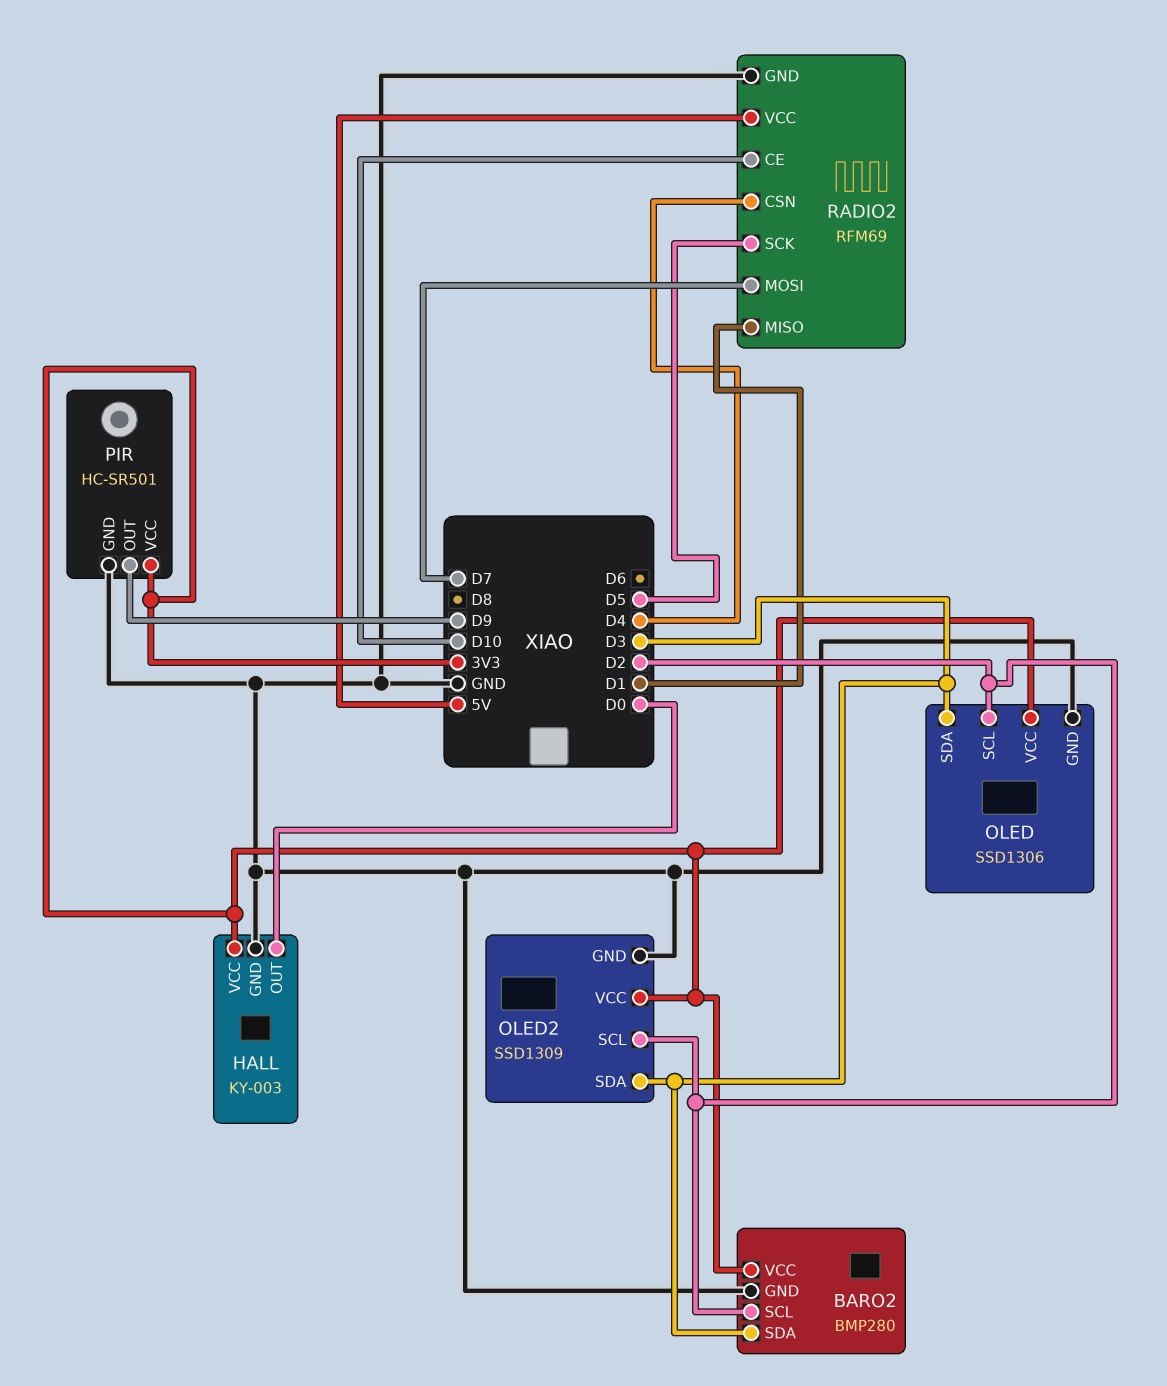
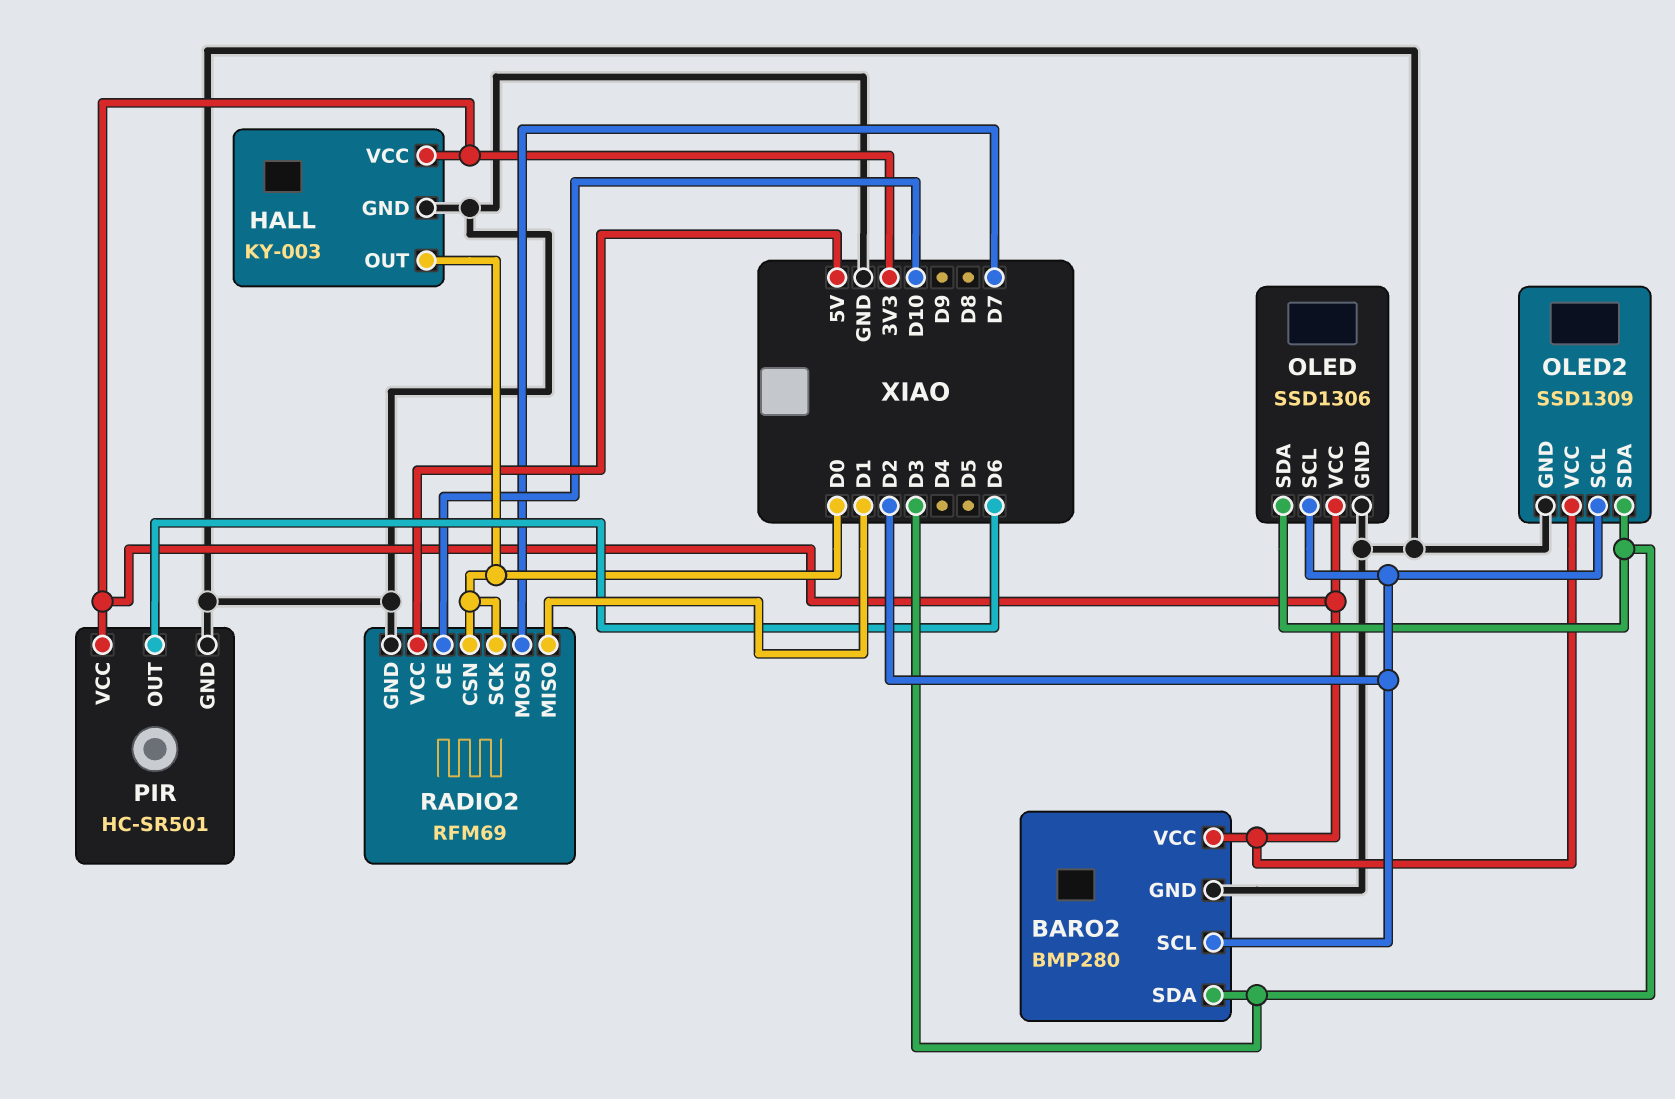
PIR pin OUT: D9 -> D6
RADIO2 pin CSN: D4 -> D0
RADIO2 pin SCK: D5 -> D0

